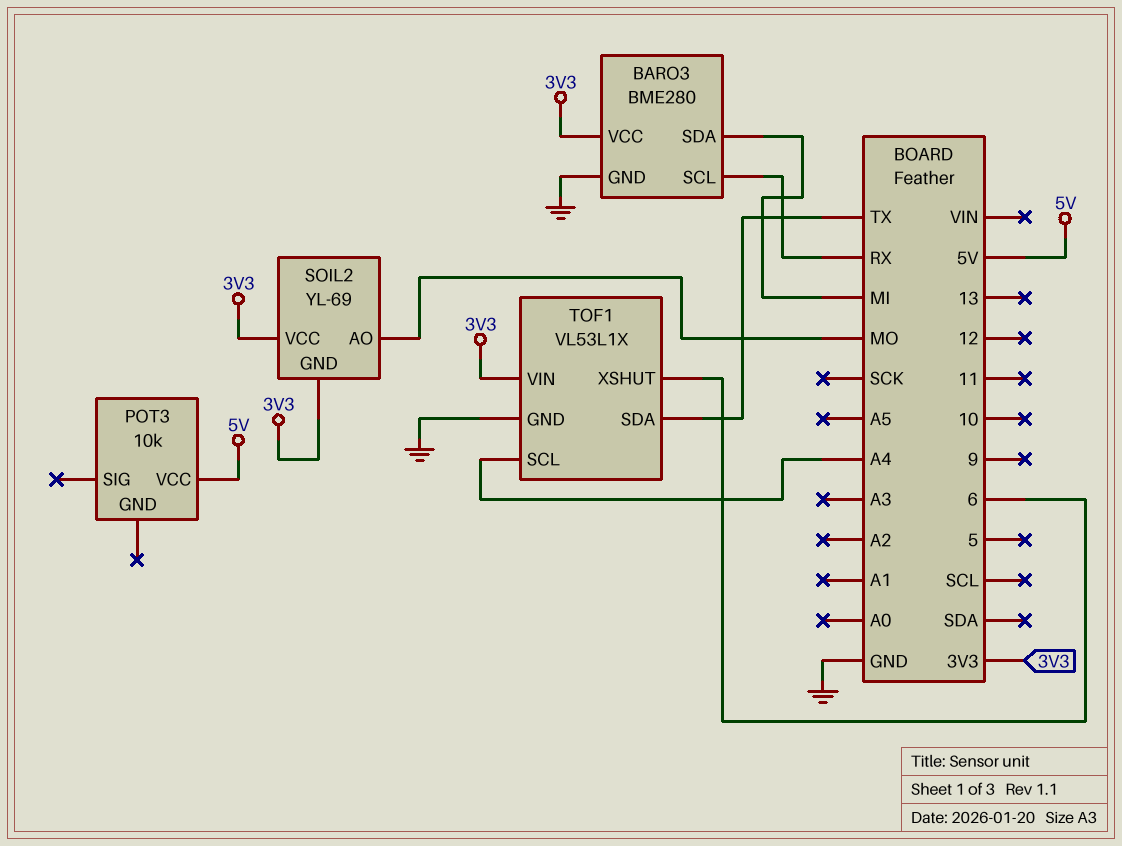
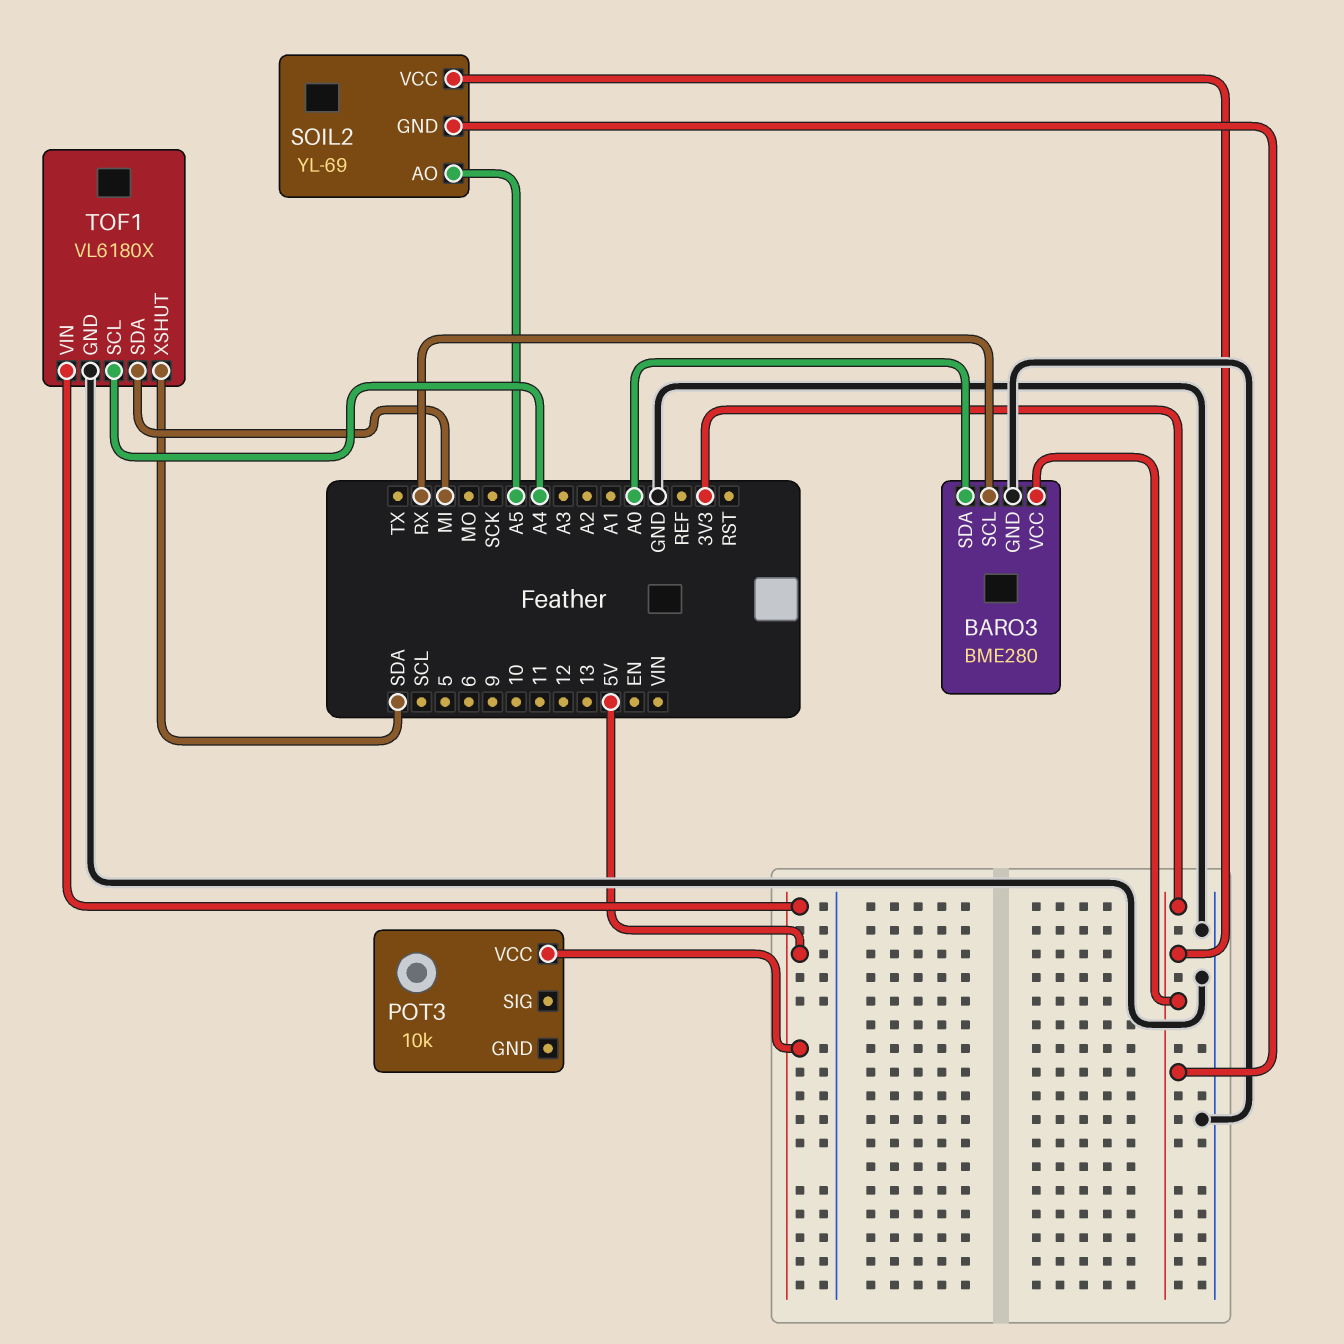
BARO3 pin SDA: MI -> A0
SOIL2 pin AO: MO -> A5
TOF1: VL53L1X -> VL6180X
TOF1 pin SDA: TX -> MI
TOF1 pin VIN: 3V3 -> 5V
TOF1 pin XSHUT: 6 -> SDA

